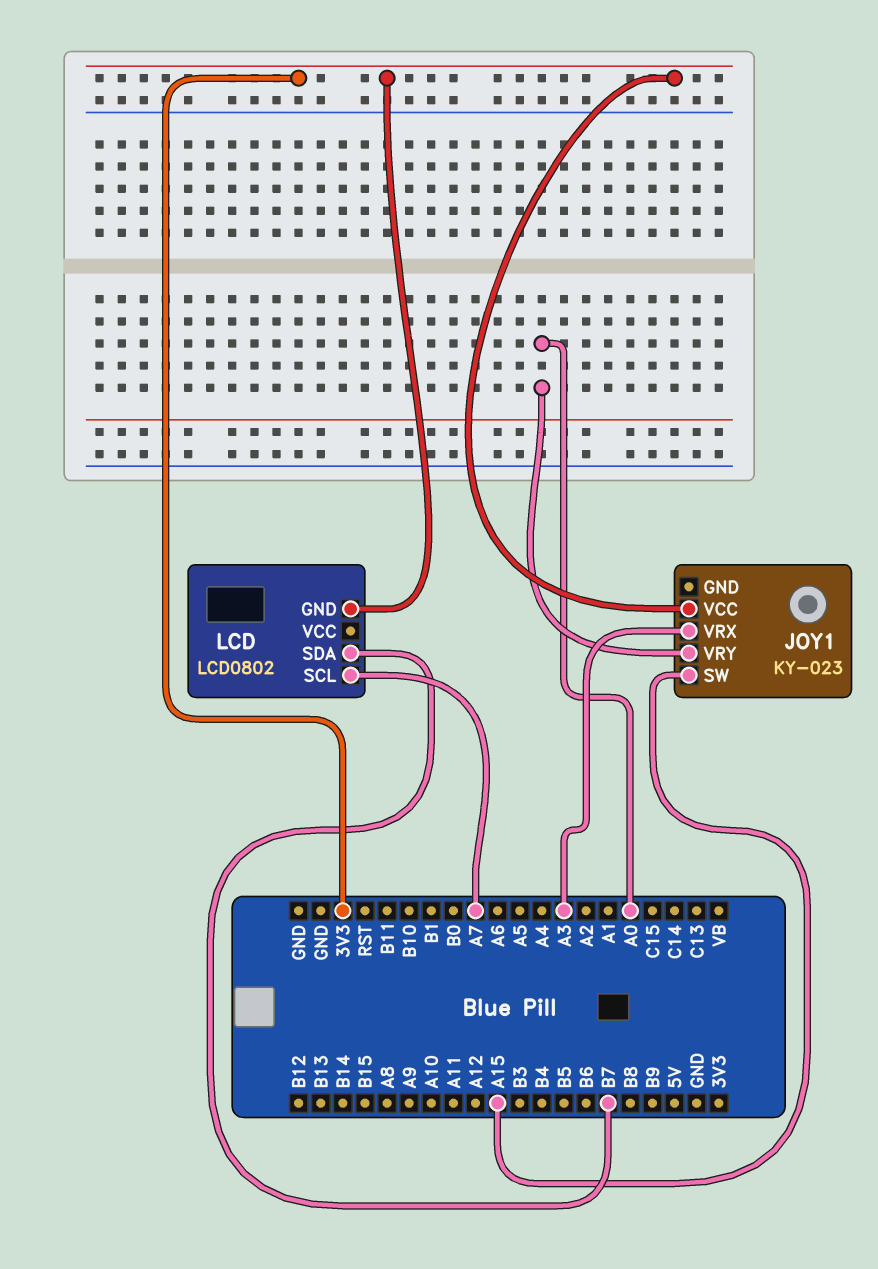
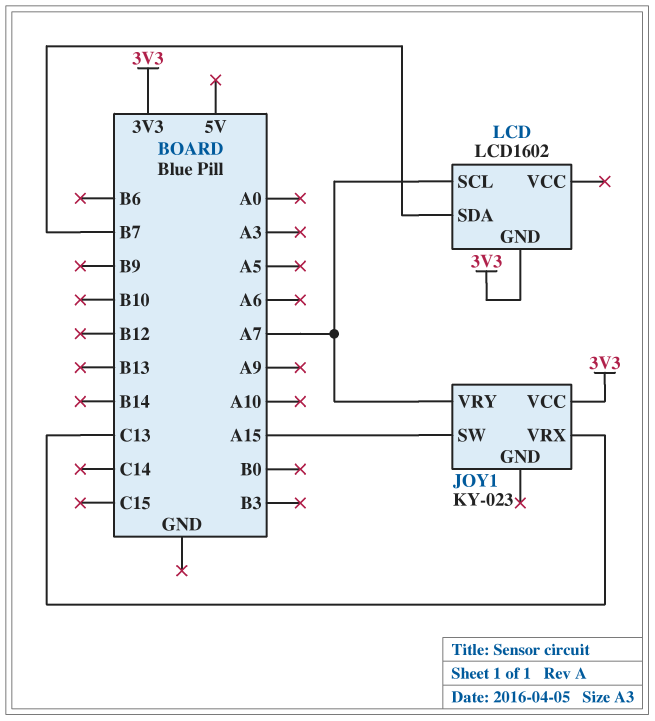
JOY1 pin VRX: A3 -> C13
JOY1 pin VRY: A0 -> A7
LCD: LCD0802 -> LCD1602

